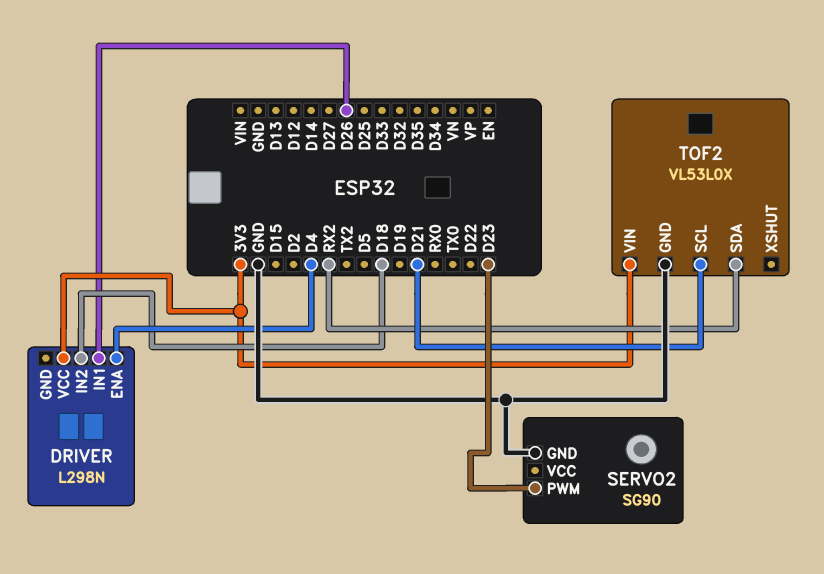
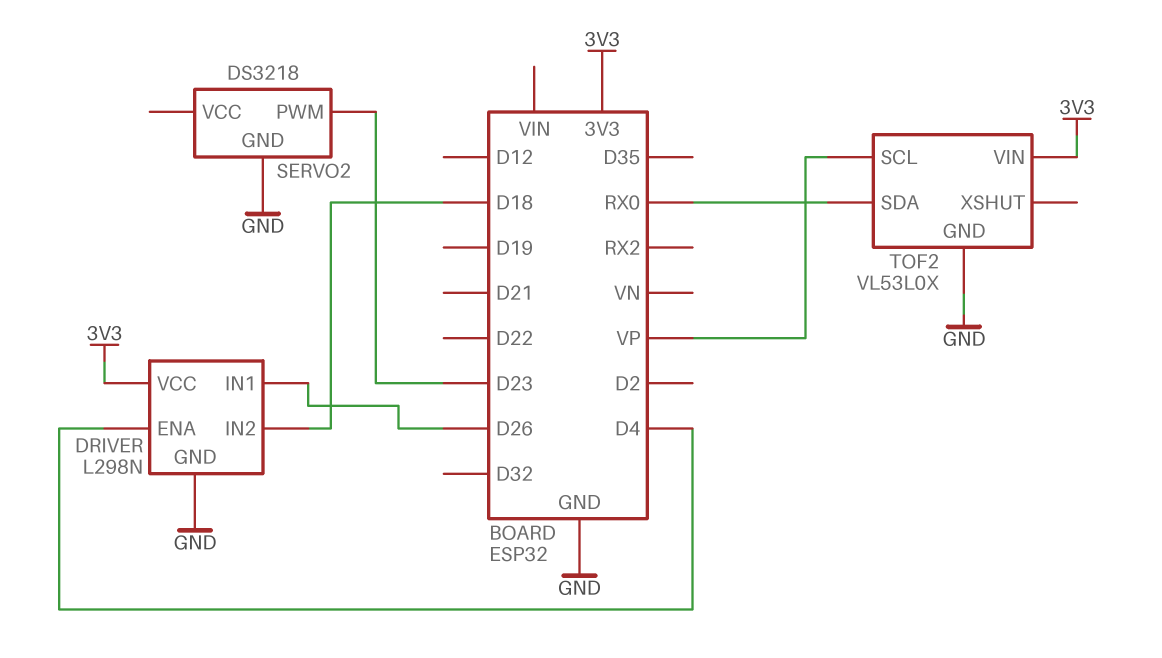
DRIVER pin GND: none -> GND
SERVO2: SG90 -> DS3218
TOF2 pin SCL: D21 -> VP
TOF2 pin SDA: RX2 -> RX0

